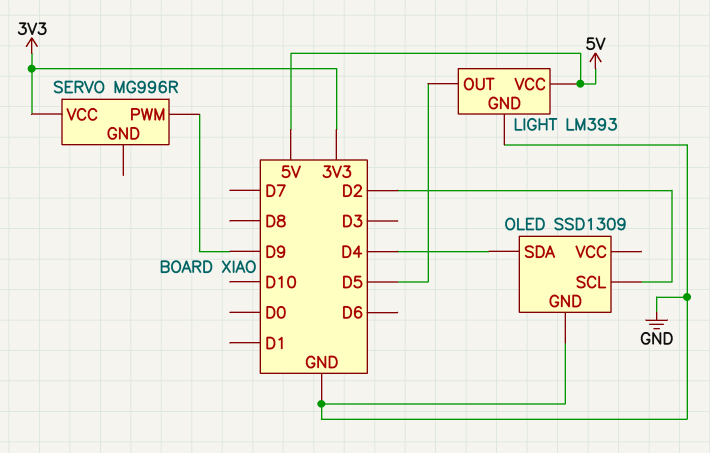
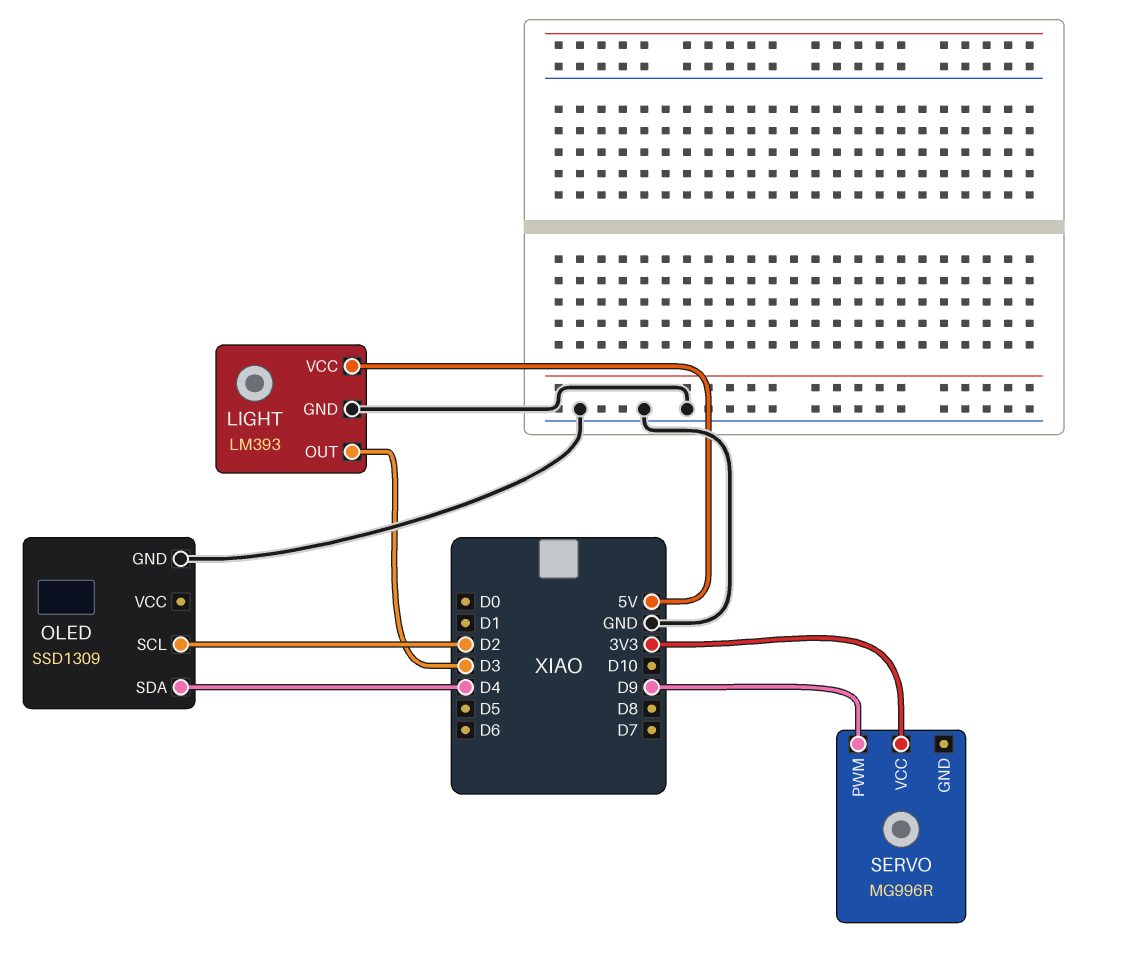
LIGHT pin OUT: D5 -> D3

